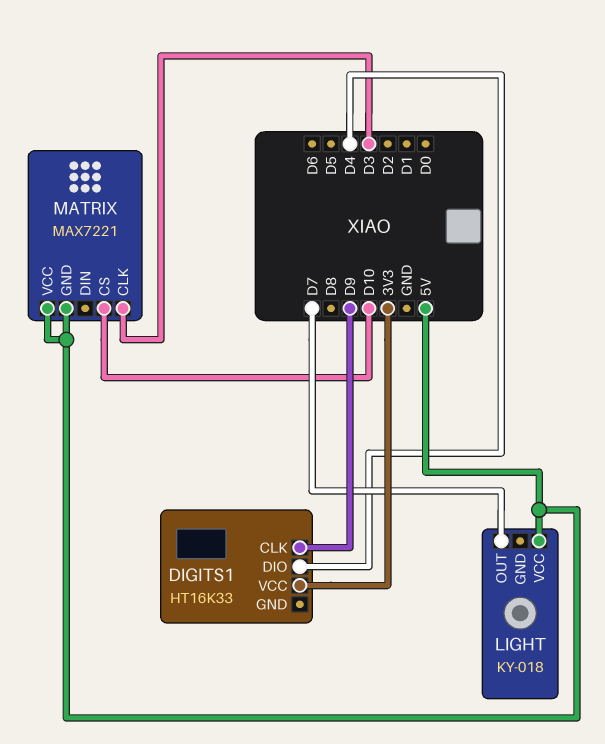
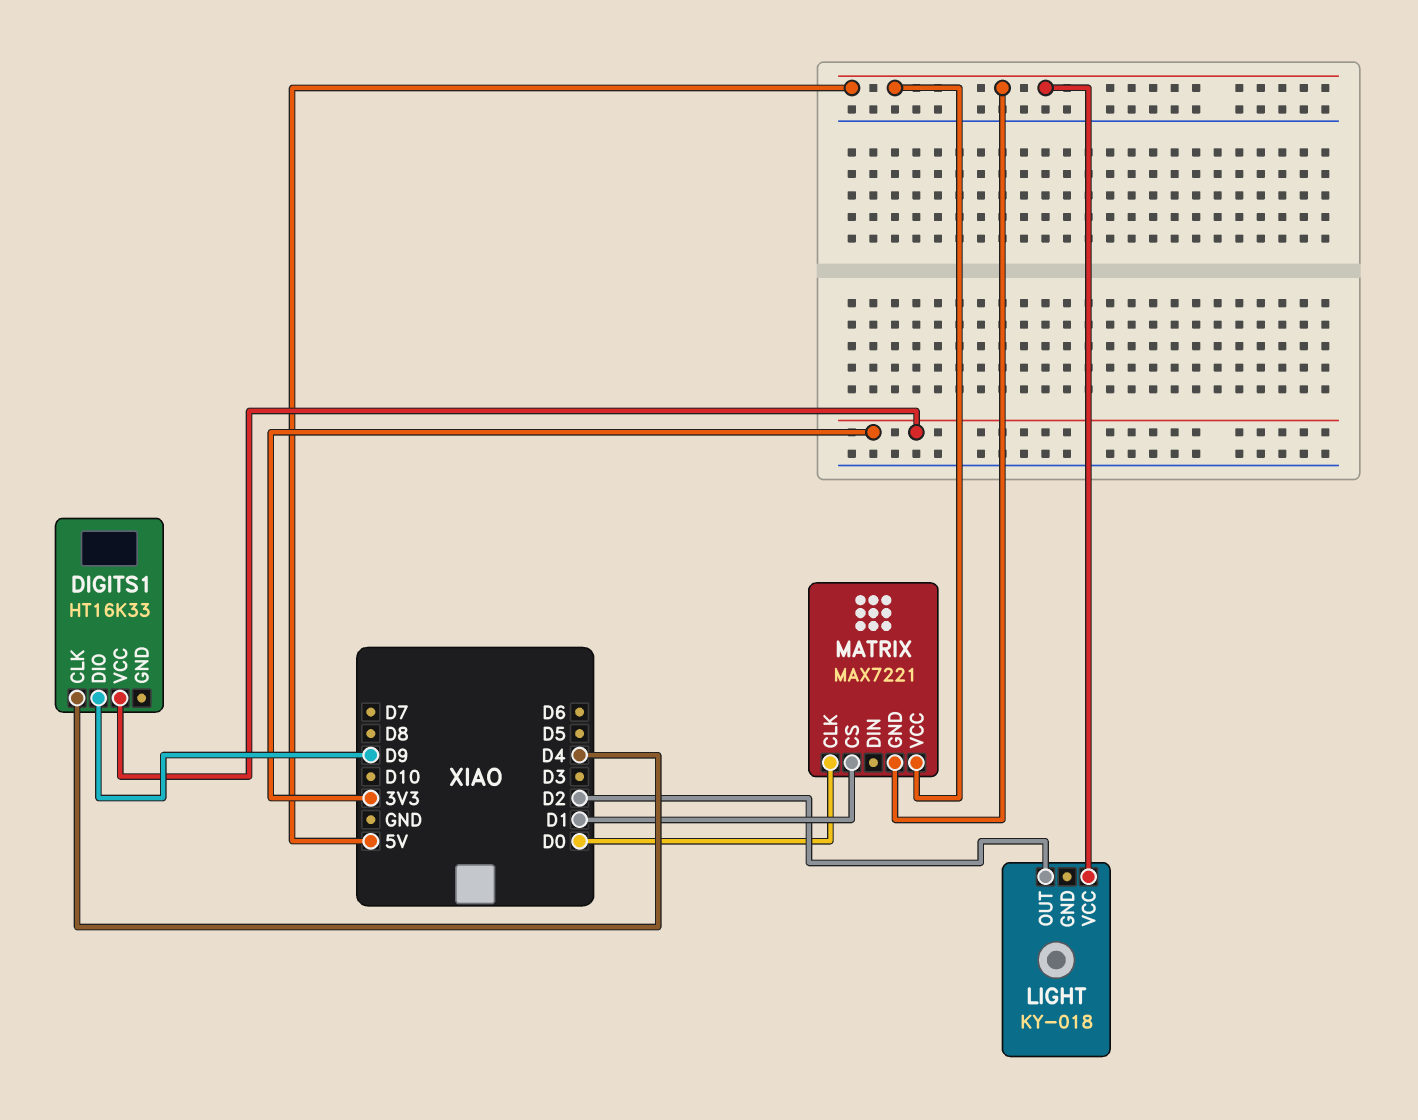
DIGITS1 pin CLK: D9 -> D4
DIGITS1 pin DIO: D4 -> D9
LIGHT pin OUT: D7 -> D2
MATRIX pin CLK: D3 -> D0
MATRIX pin CS: D10 -> D1

